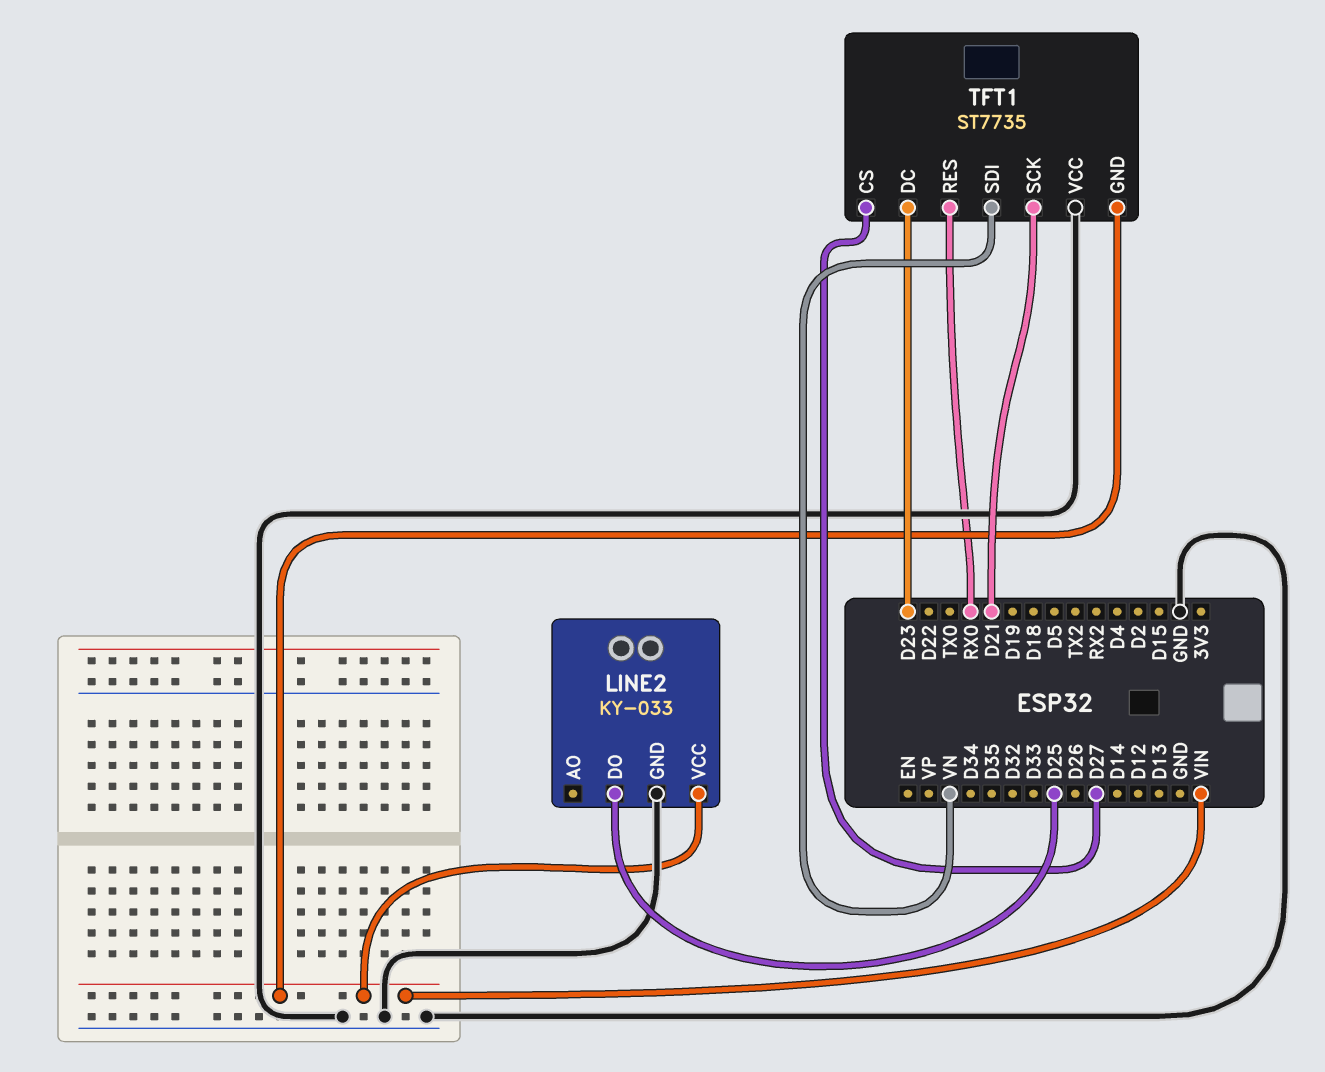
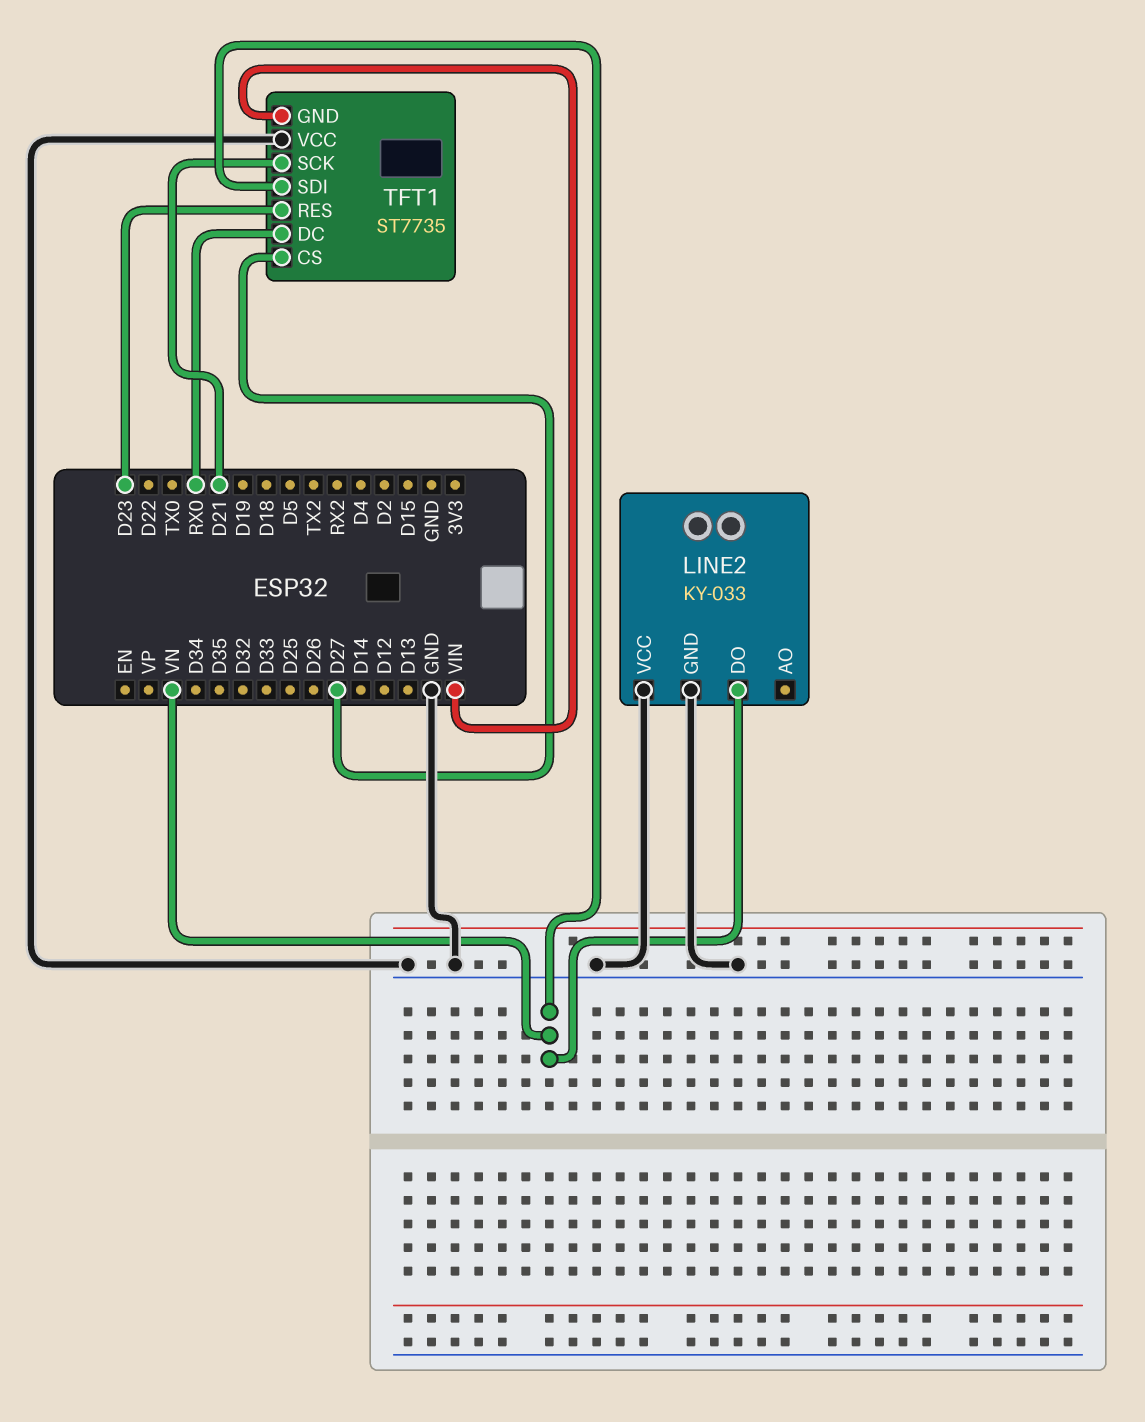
LINE2 pin DO: D25 -> VN
LINE2 pin VCC: VIN -> GND
TFT1 pin DC: D23 -> RX0
TFT1 pin RES: RX0 -> D23

